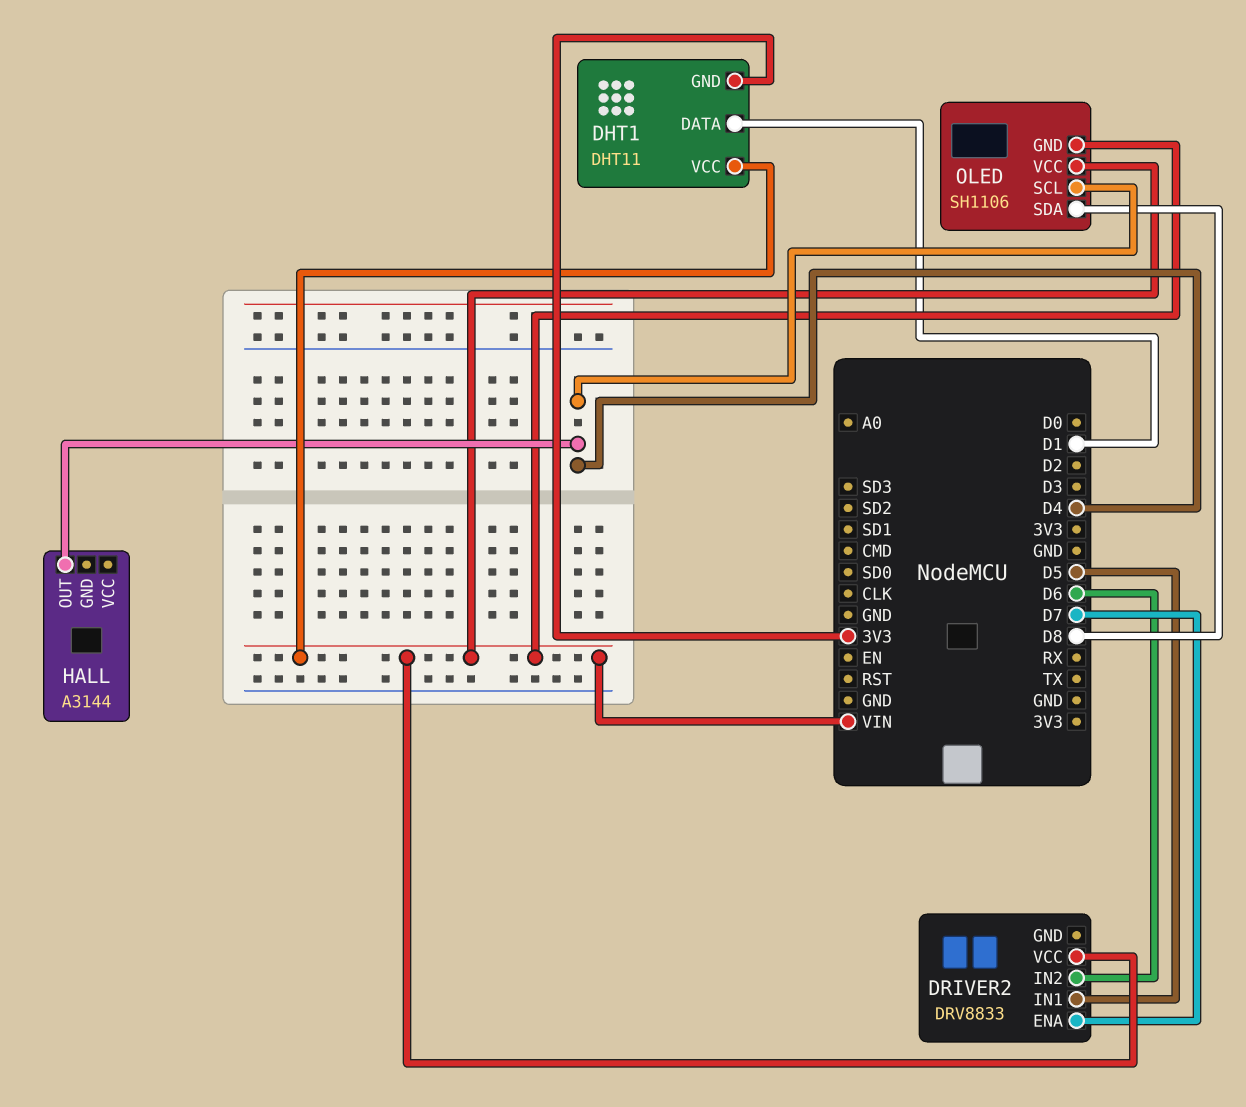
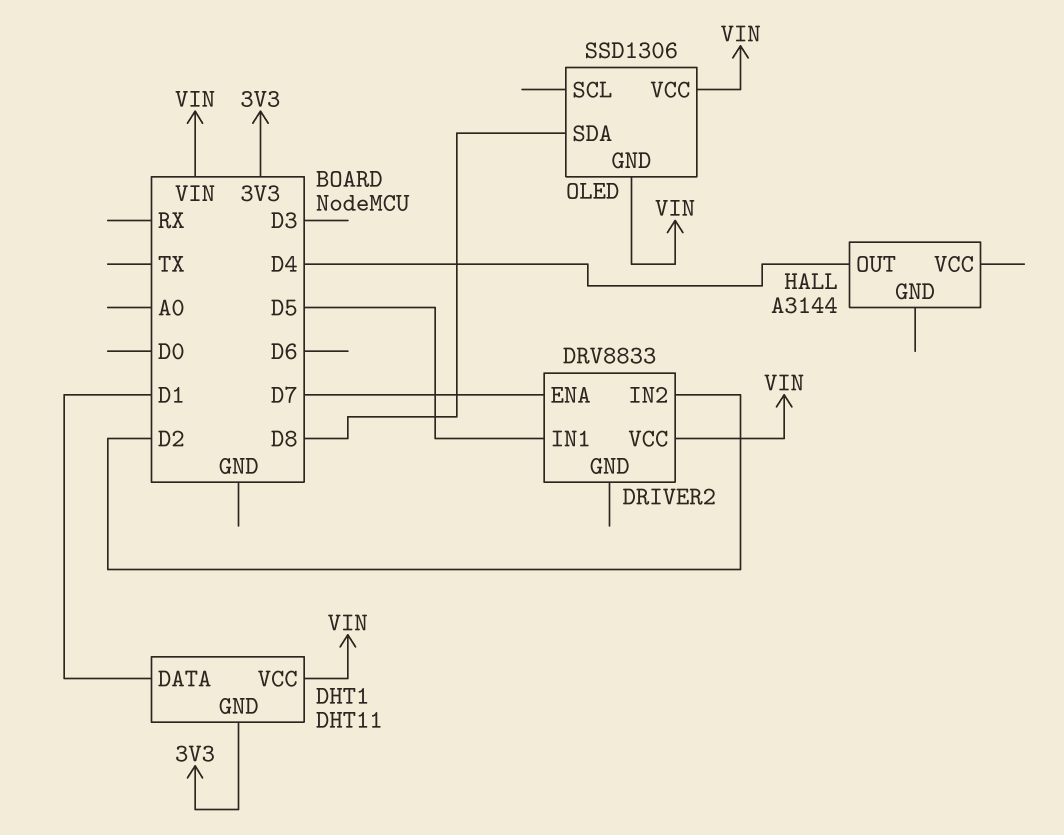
DRIVER2 pin IN2: D6 -> D2
OLED: SH1106 -> SSD1306
OLED pin SCL: D4 -> none

